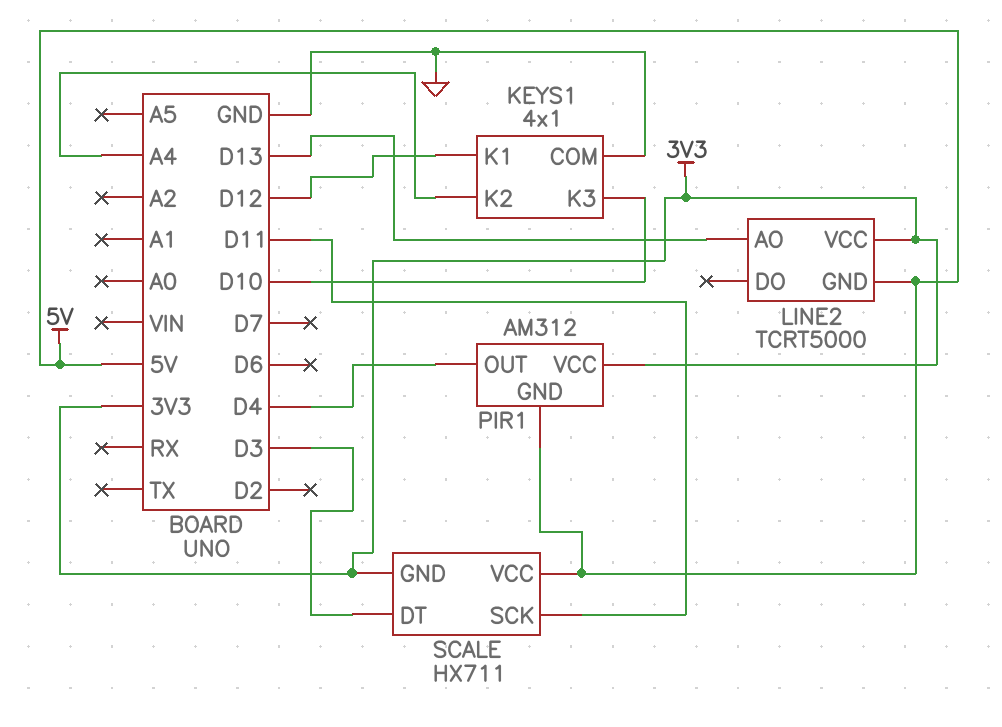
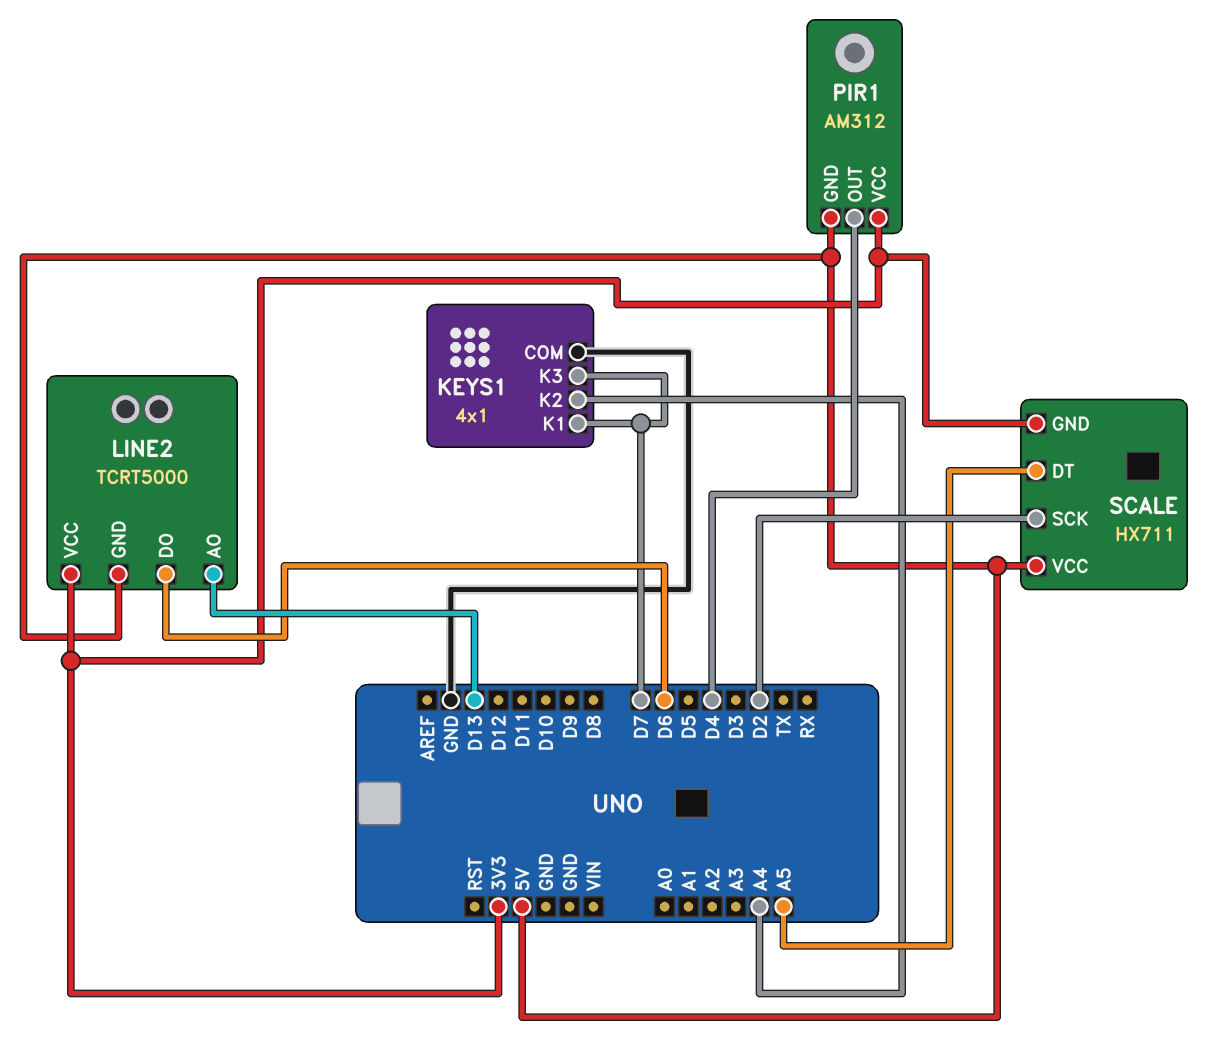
KEYS1 pin K1: D12 -> D7
KEYS1 pin K3: D10 -> D7
LINE2 pin DO: none -> D6
SCALE pin DT: D3 -> A5
SCALE pin SCK: D11 -> D2

